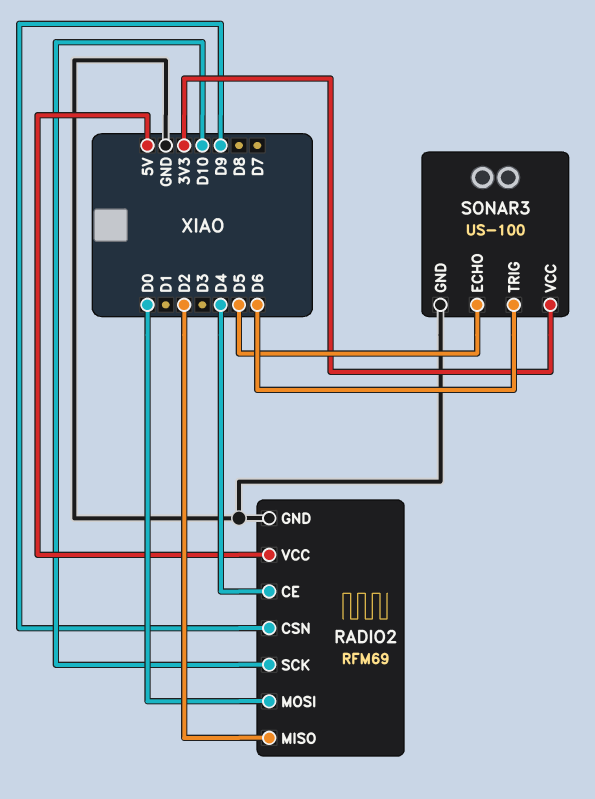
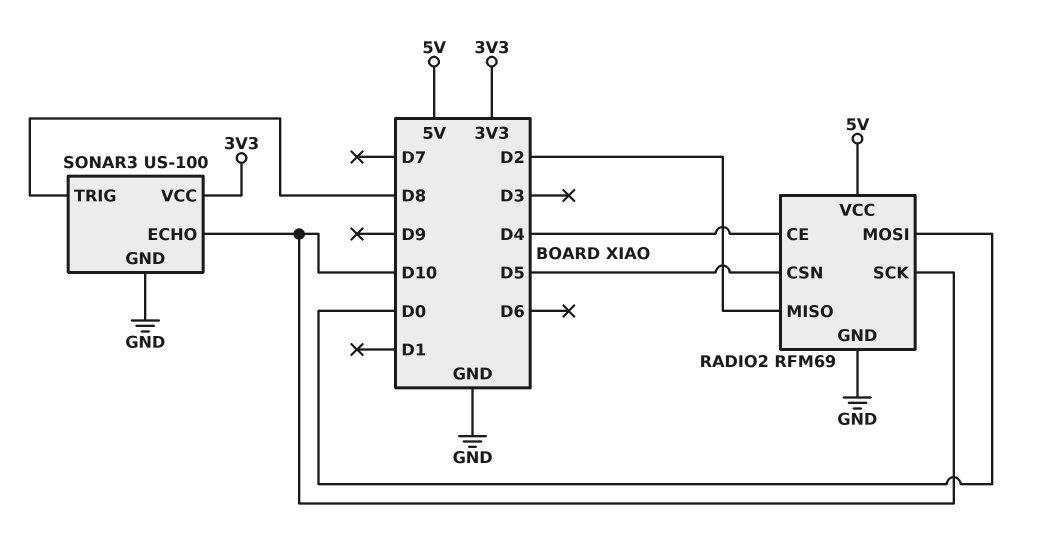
RADIO2 pin CSN: D9 -> D5
SONAR3 pin ECHO: D5 -> D10
SONAR3 pin TRIG: D6 -> D8

